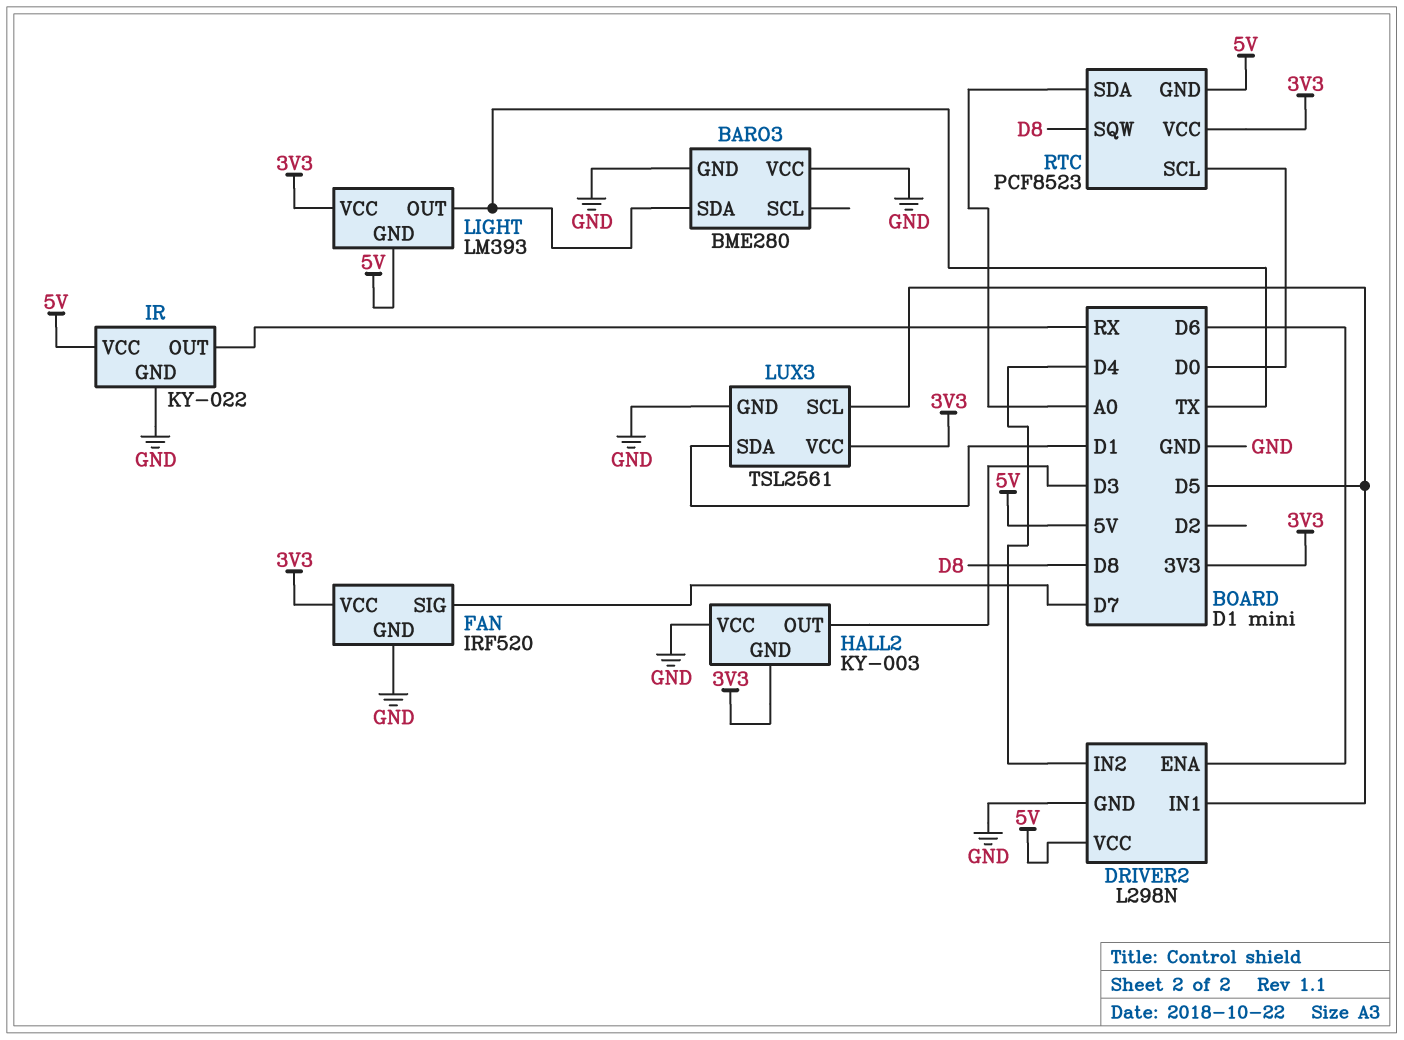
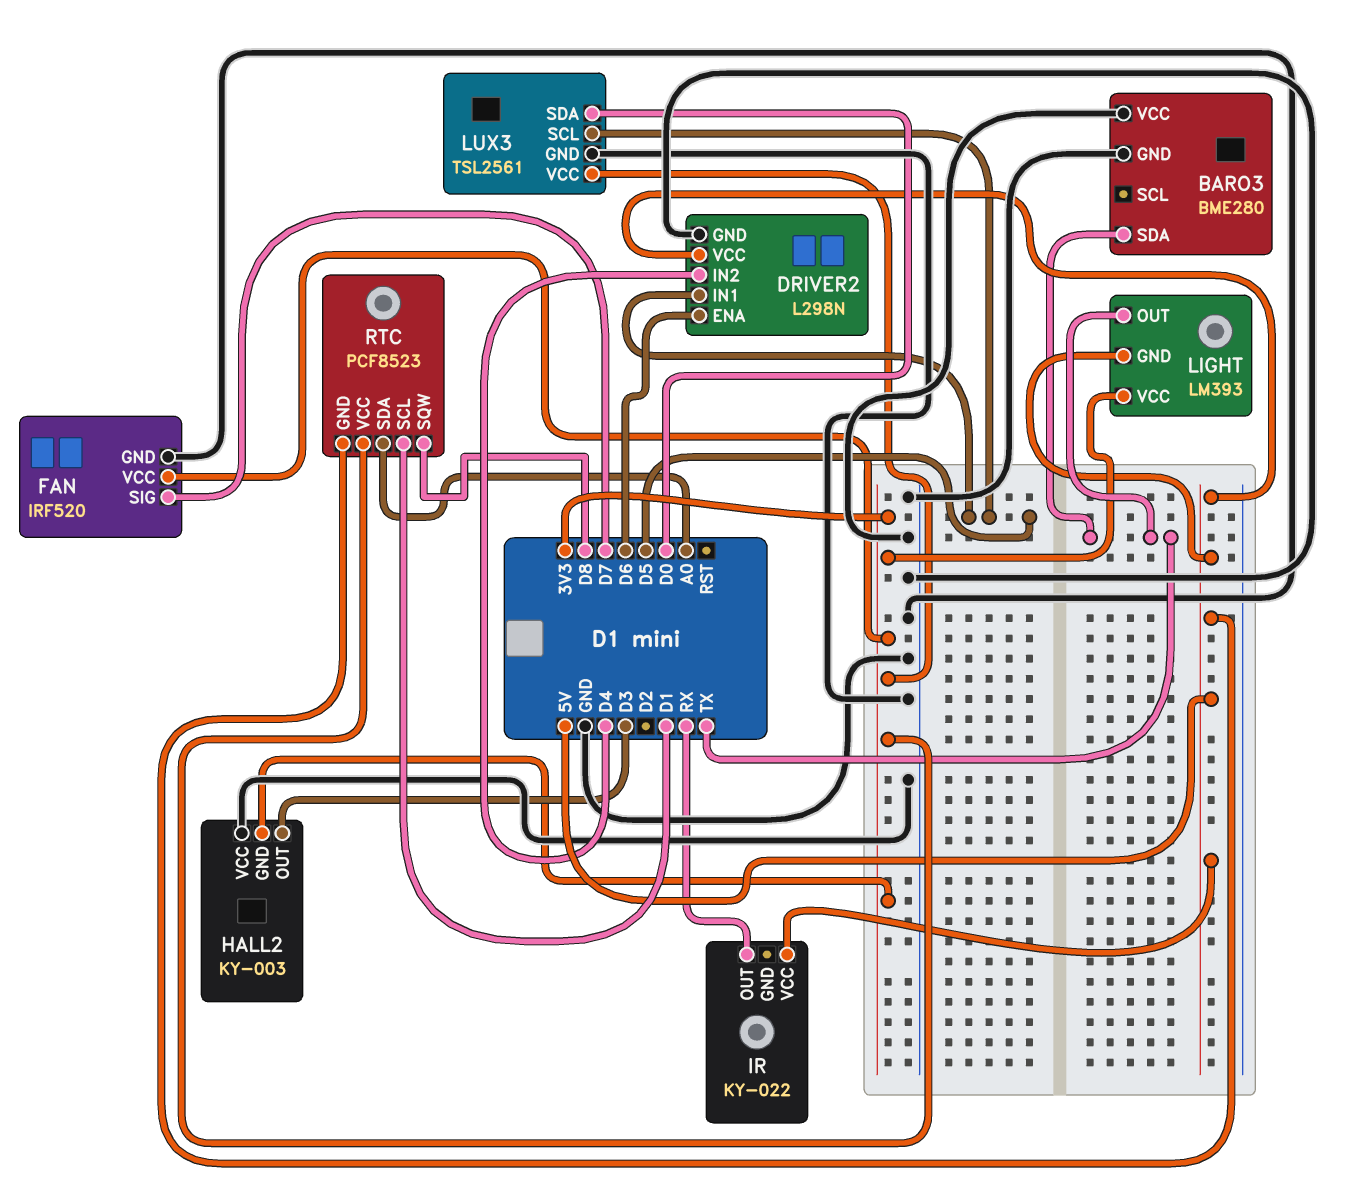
IR pin GND: GND -> none
LUX3 pin SDA: D1 -> D0
RTC pin SCL: D0 -> D1

